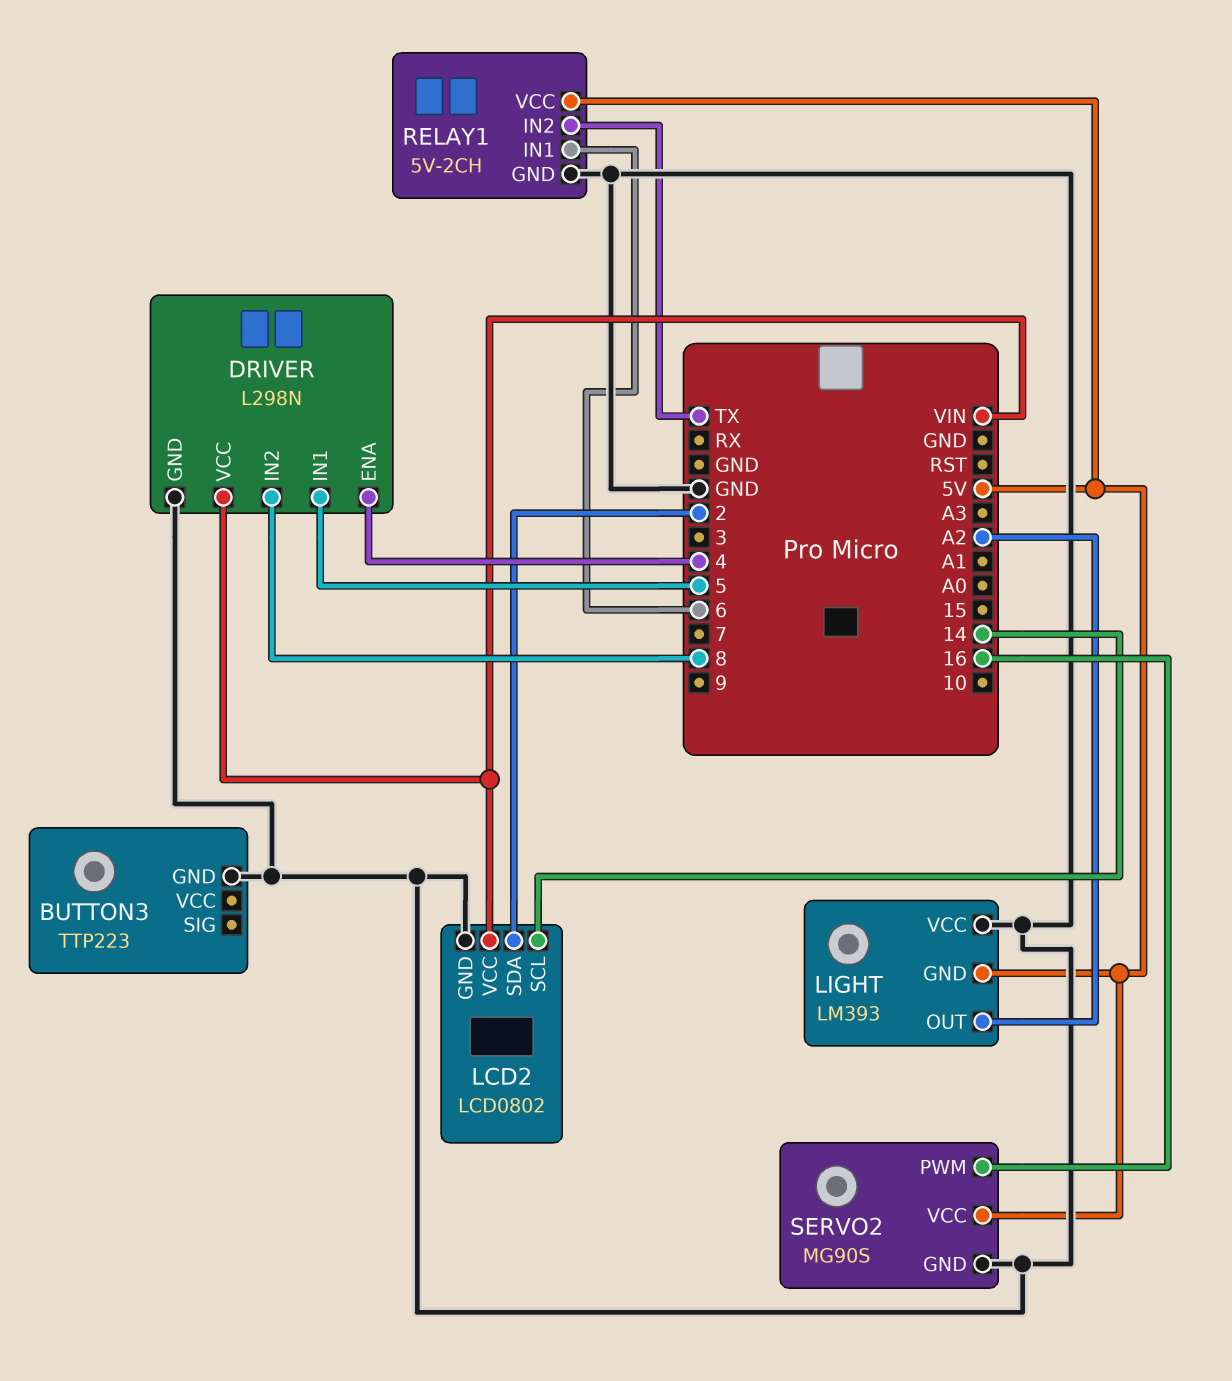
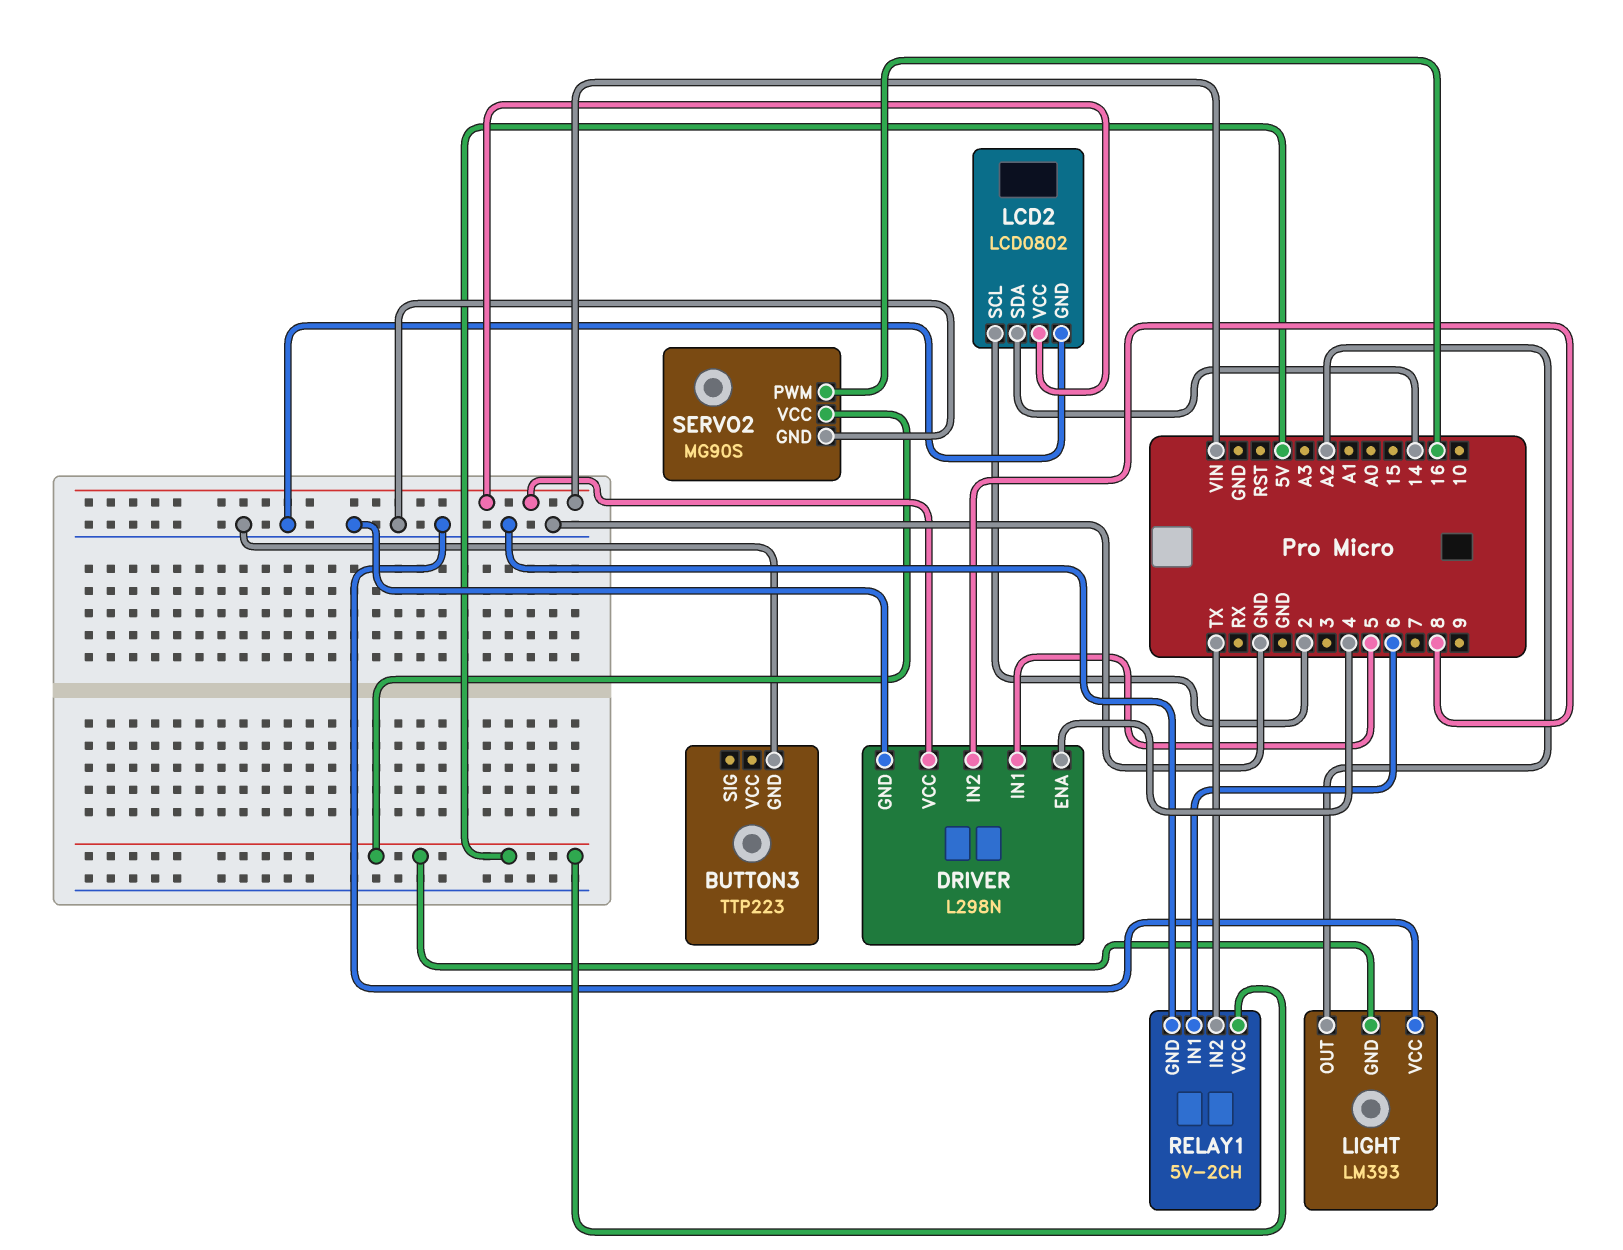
LCD2 pin SCL: 14 -> 2
LCD2 pin SDA: 2 -> 14

